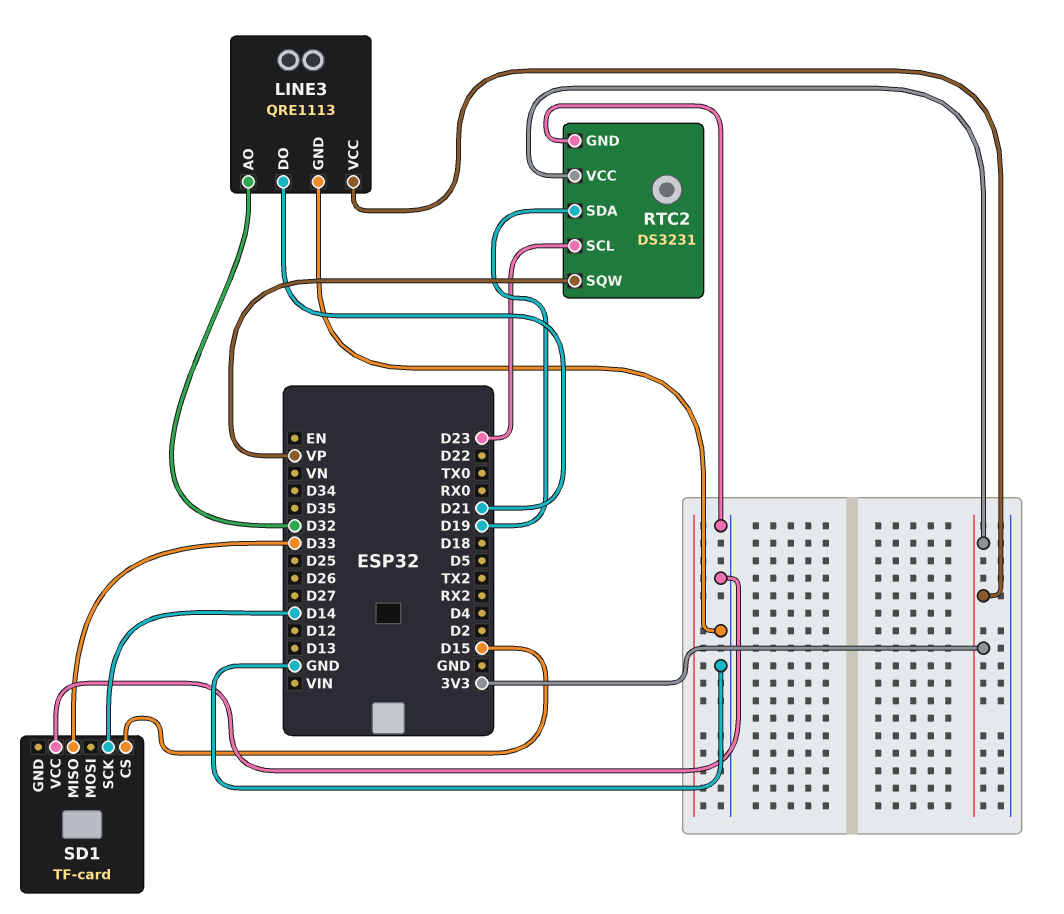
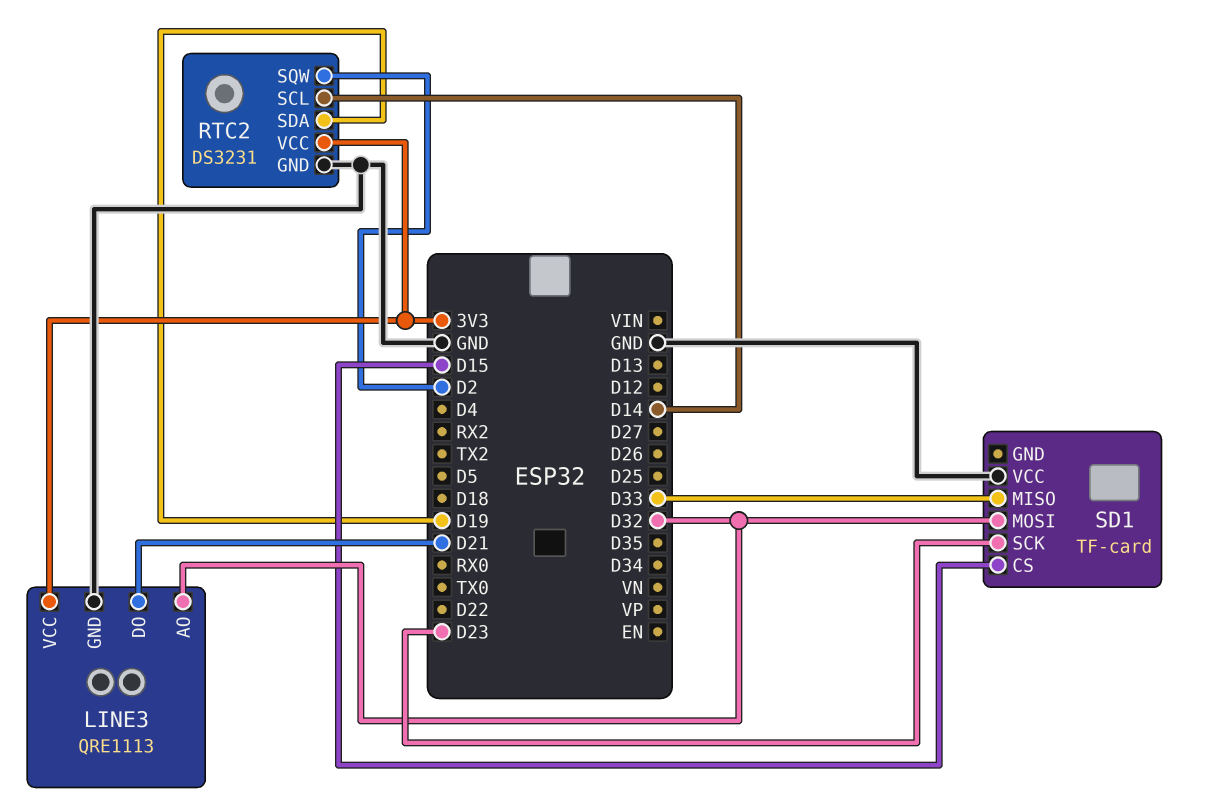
RTC2 pin SCL: D23 -> D14
RTC2 pin SQW: VP -> D2
SD1 pin MOSI: none -> D32
SD1 pin SCK: D14 -> D23

